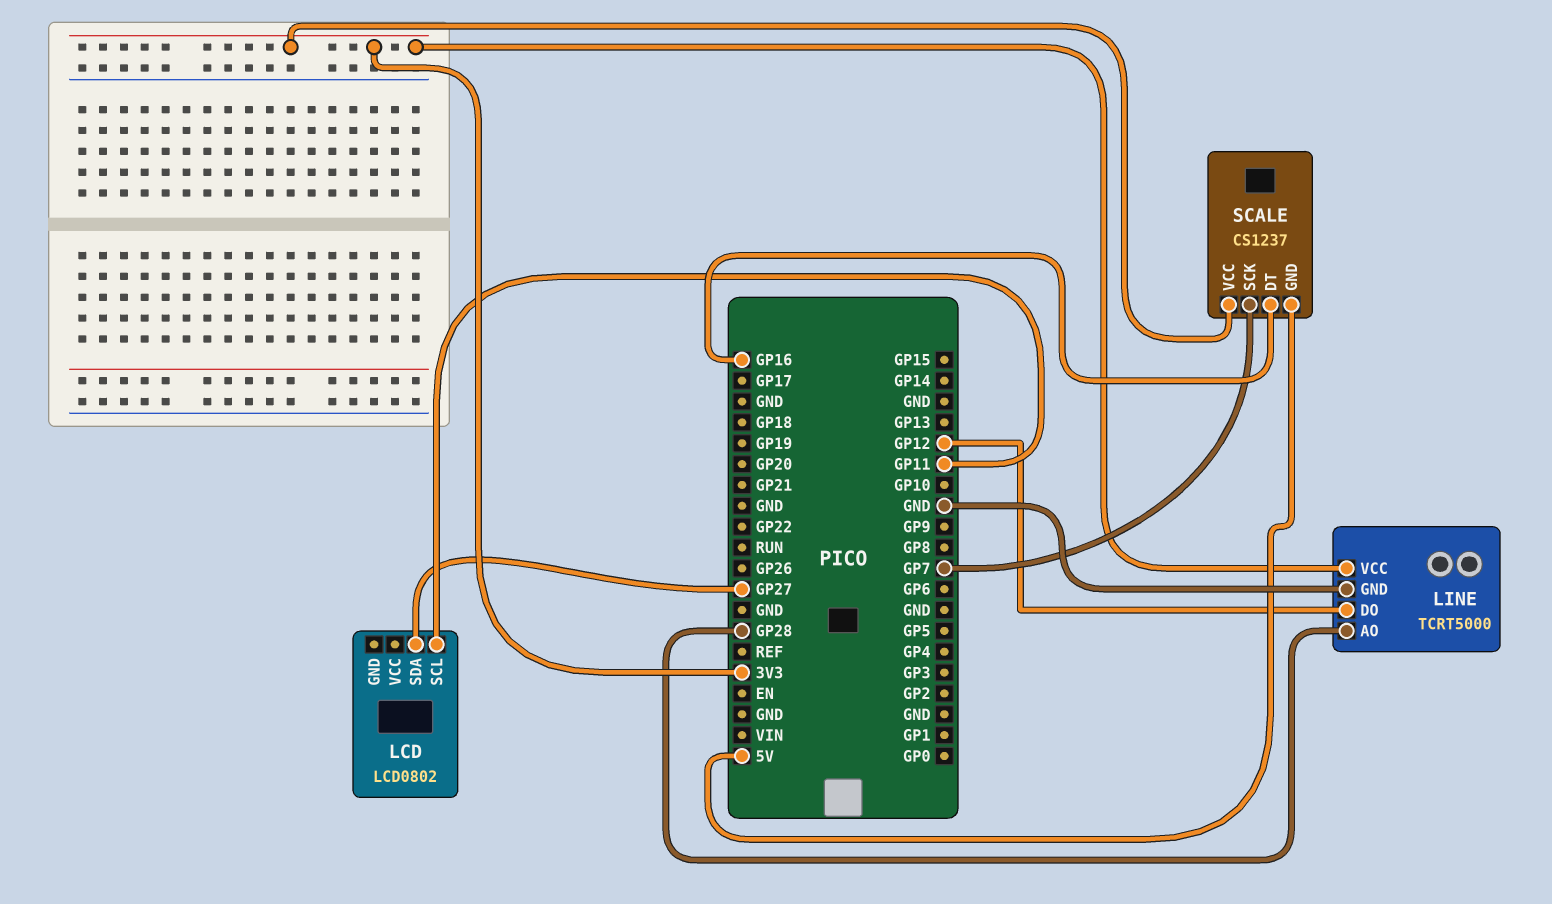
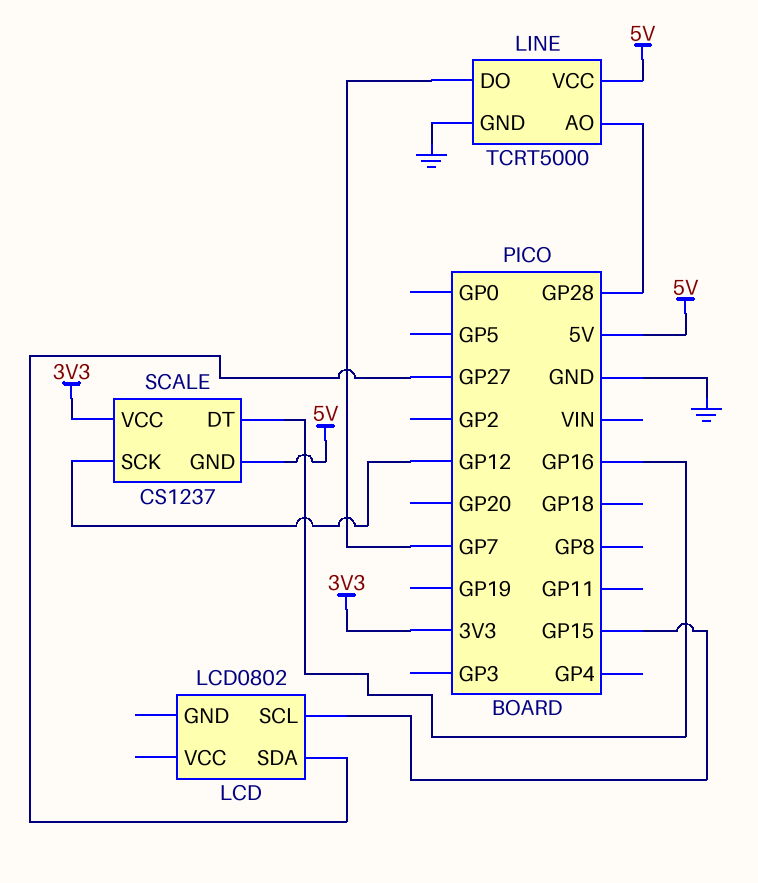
LCD pin SCL: GP11 -> GP15
LINE pin DO: GP12 -> GP7
LINE pin VCC: 3V3 -> 5V
SCALE pin SCK: GP7 -> GP12

